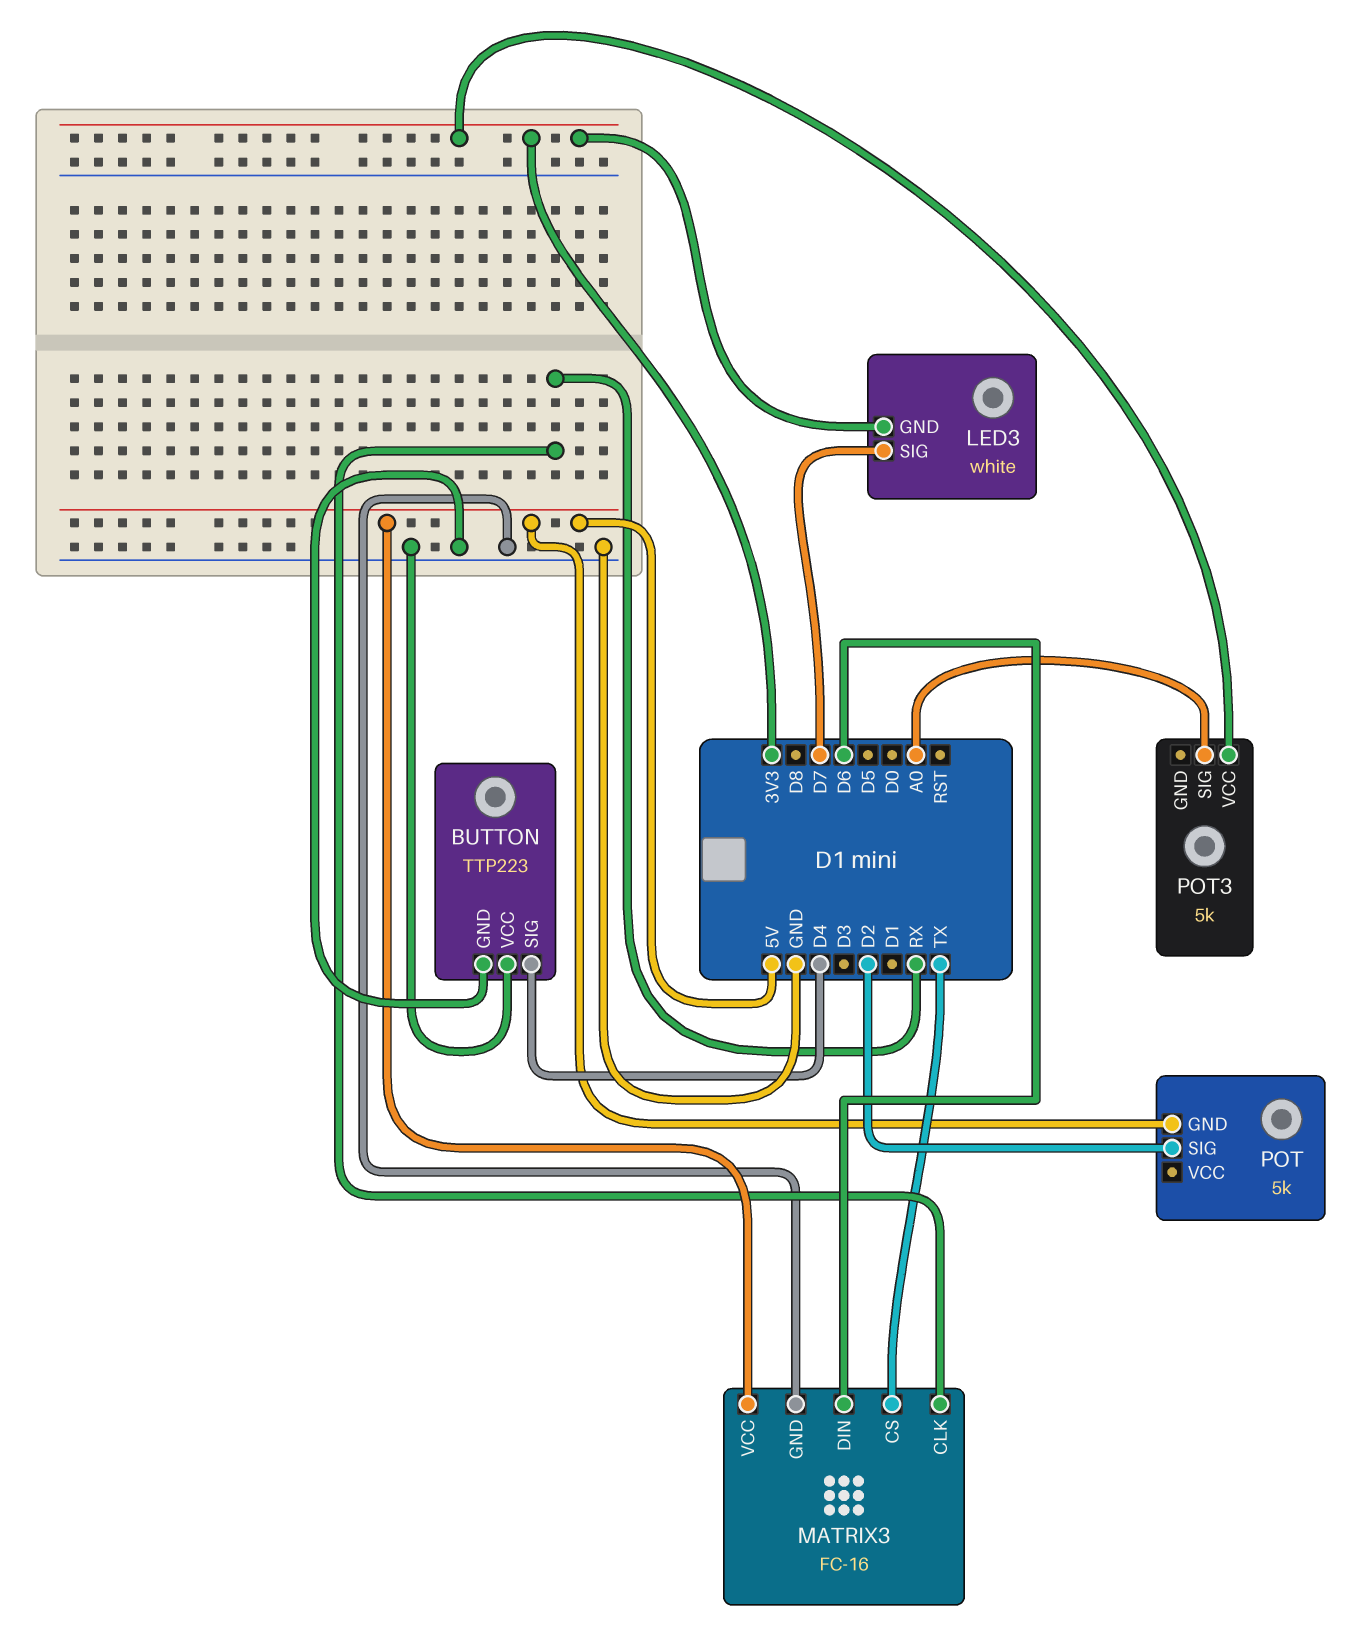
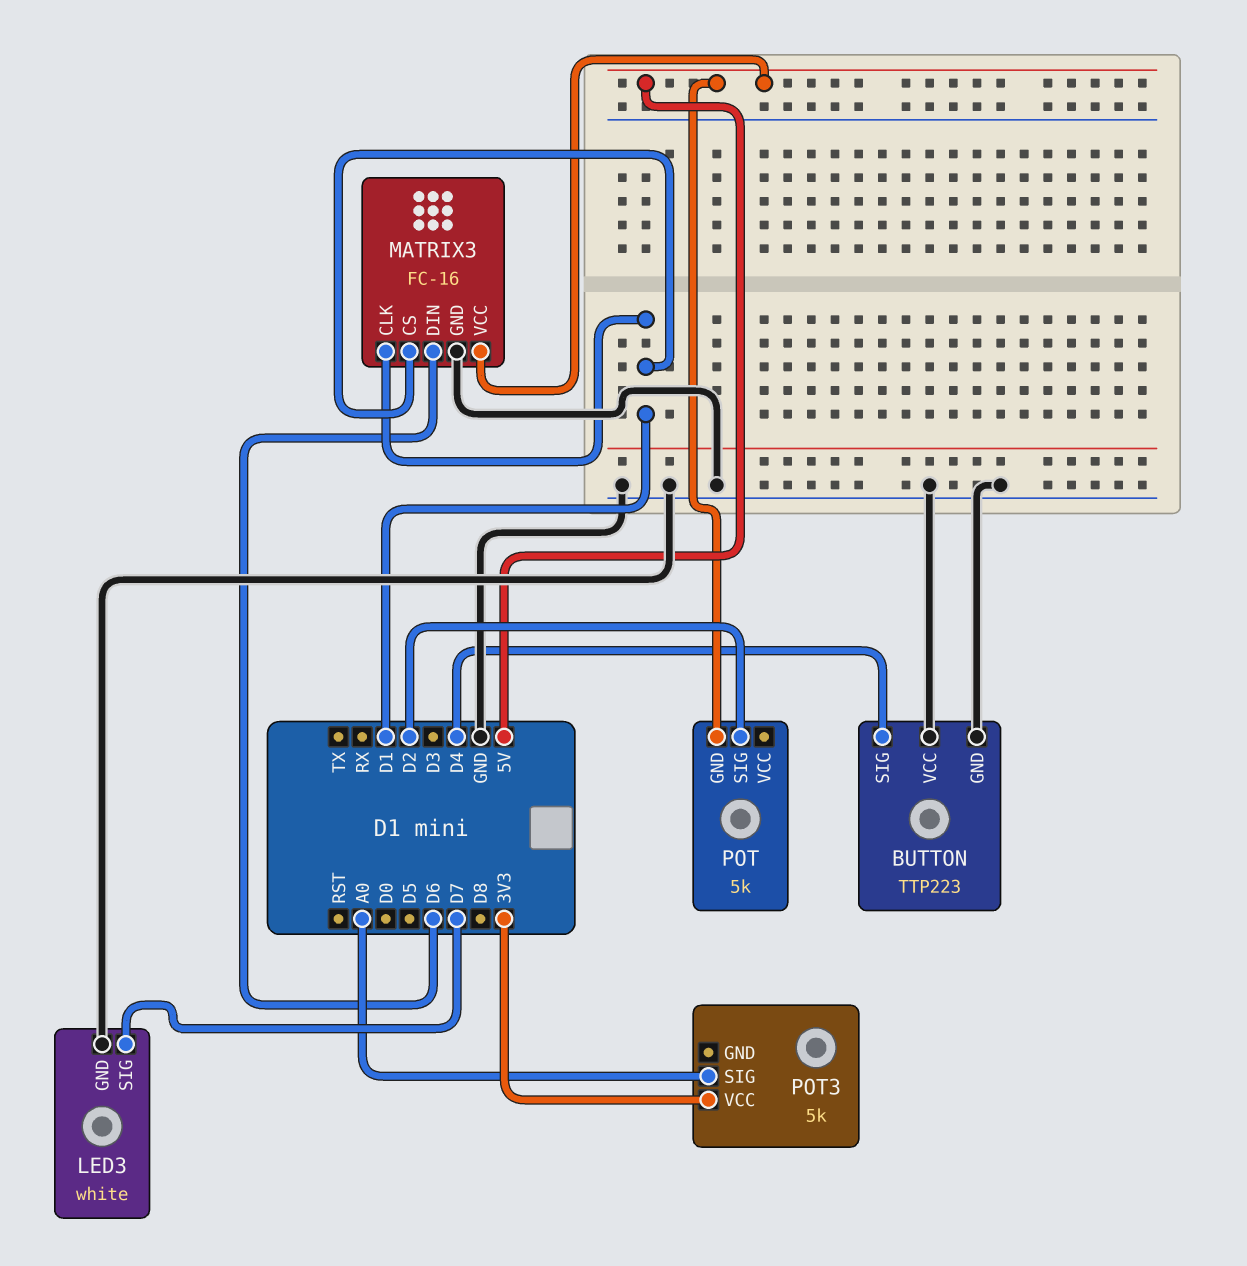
LED3 pin GND: 3V3 -> GND
MATRIX3 pin CLK: RX -> D1
MATRIX3 pin CS: TX -> D1

